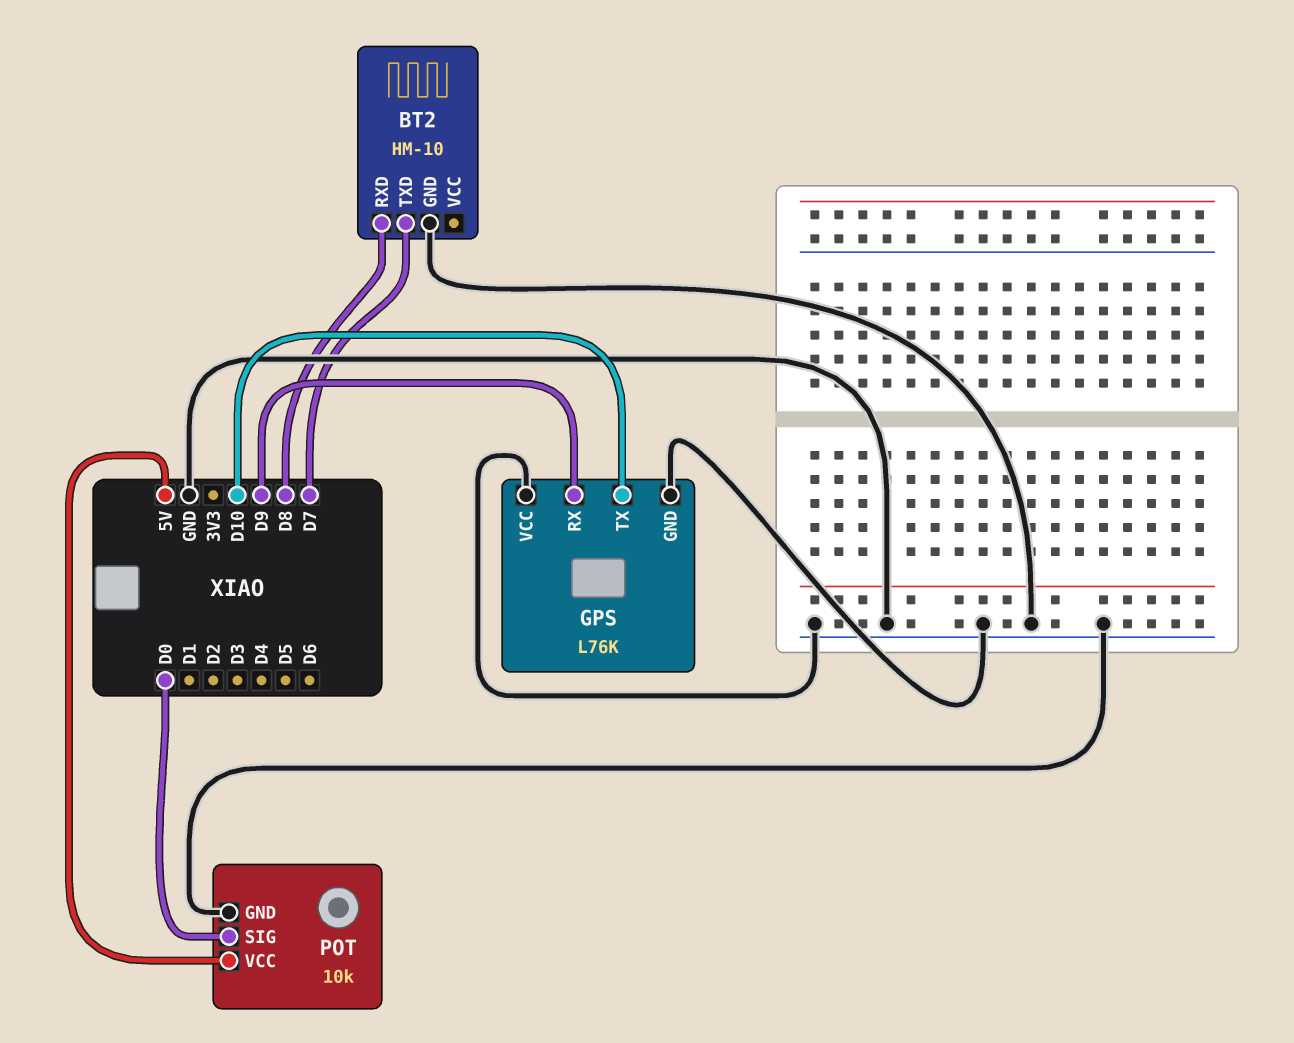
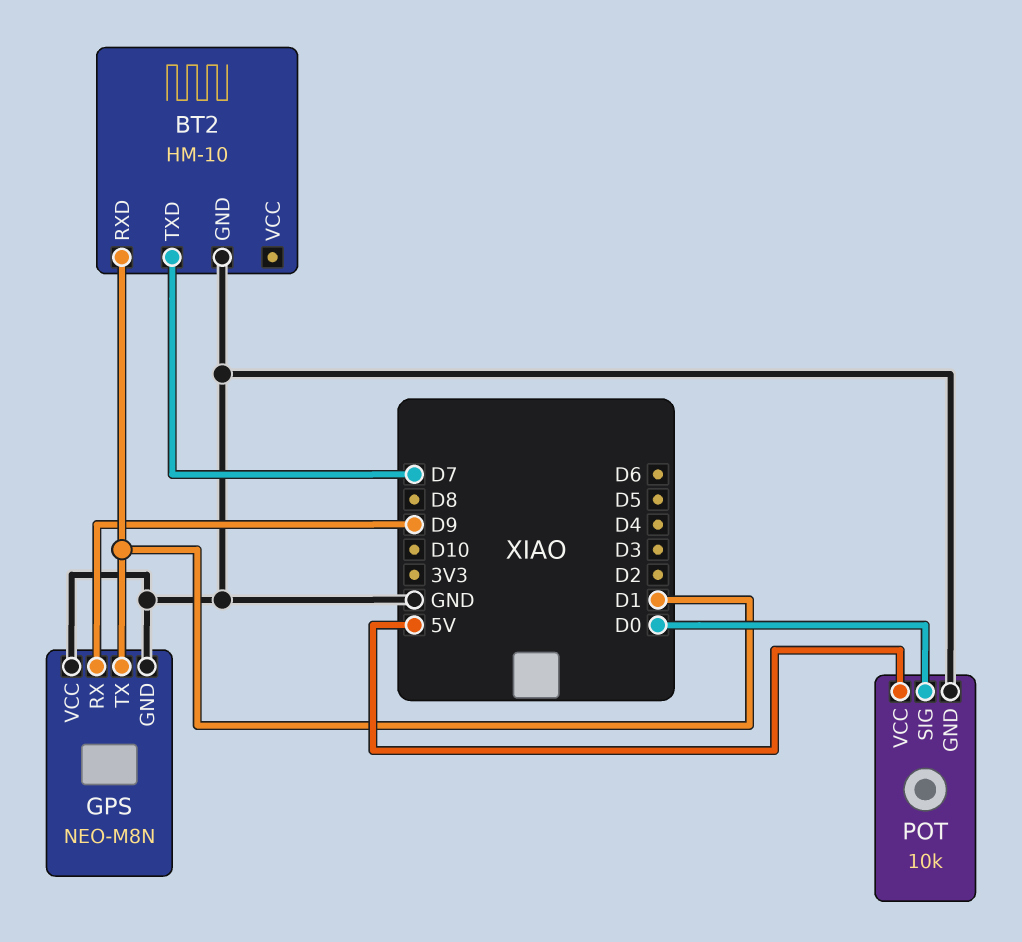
BT2 pin RXD: D8 -> D1
GPS: L76K -> NEO-M8N
GPS pin TX: D10 -> D1

